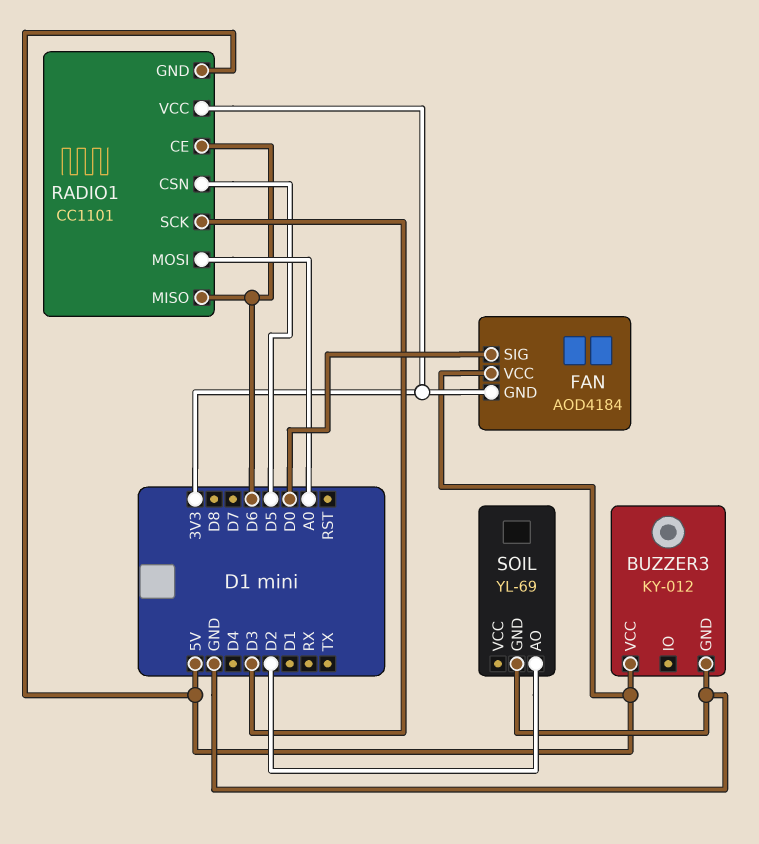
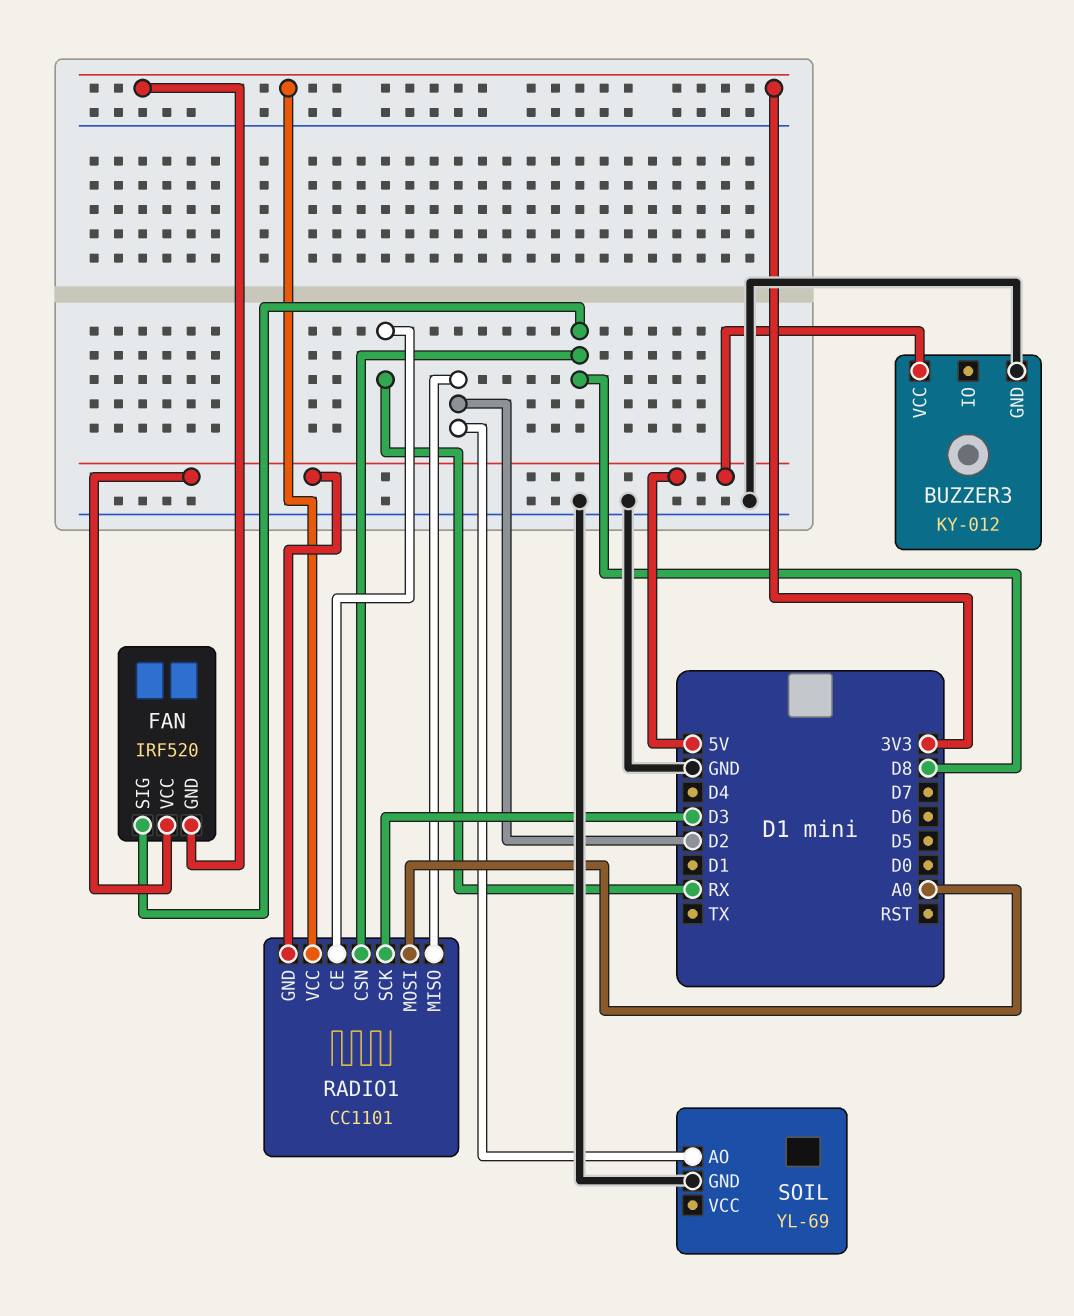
FAN: AOD4184 -> IRF520
FAN pin SIG: D0 -> D8
RADIO1 pin CE: D6 -> RX
RADIO1 pin CSN: D5 -> D8
RADIO1 pin MISO: D6 -> D2

